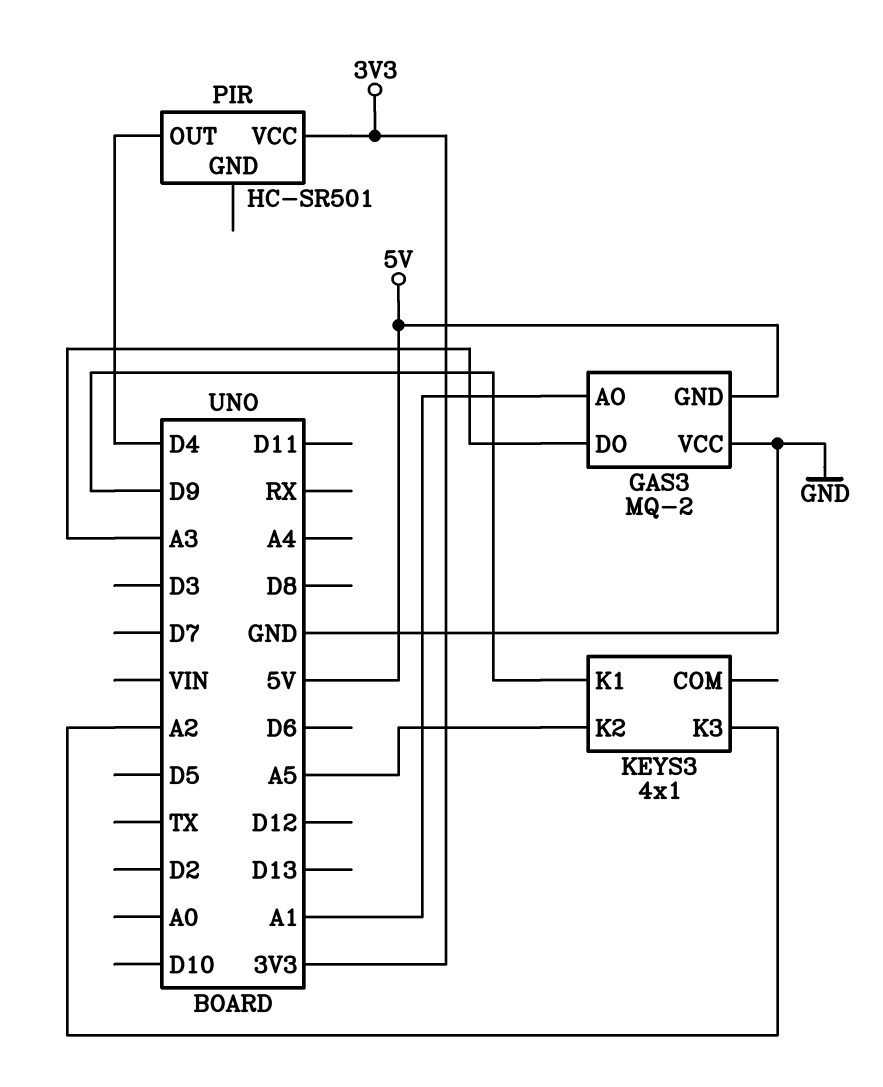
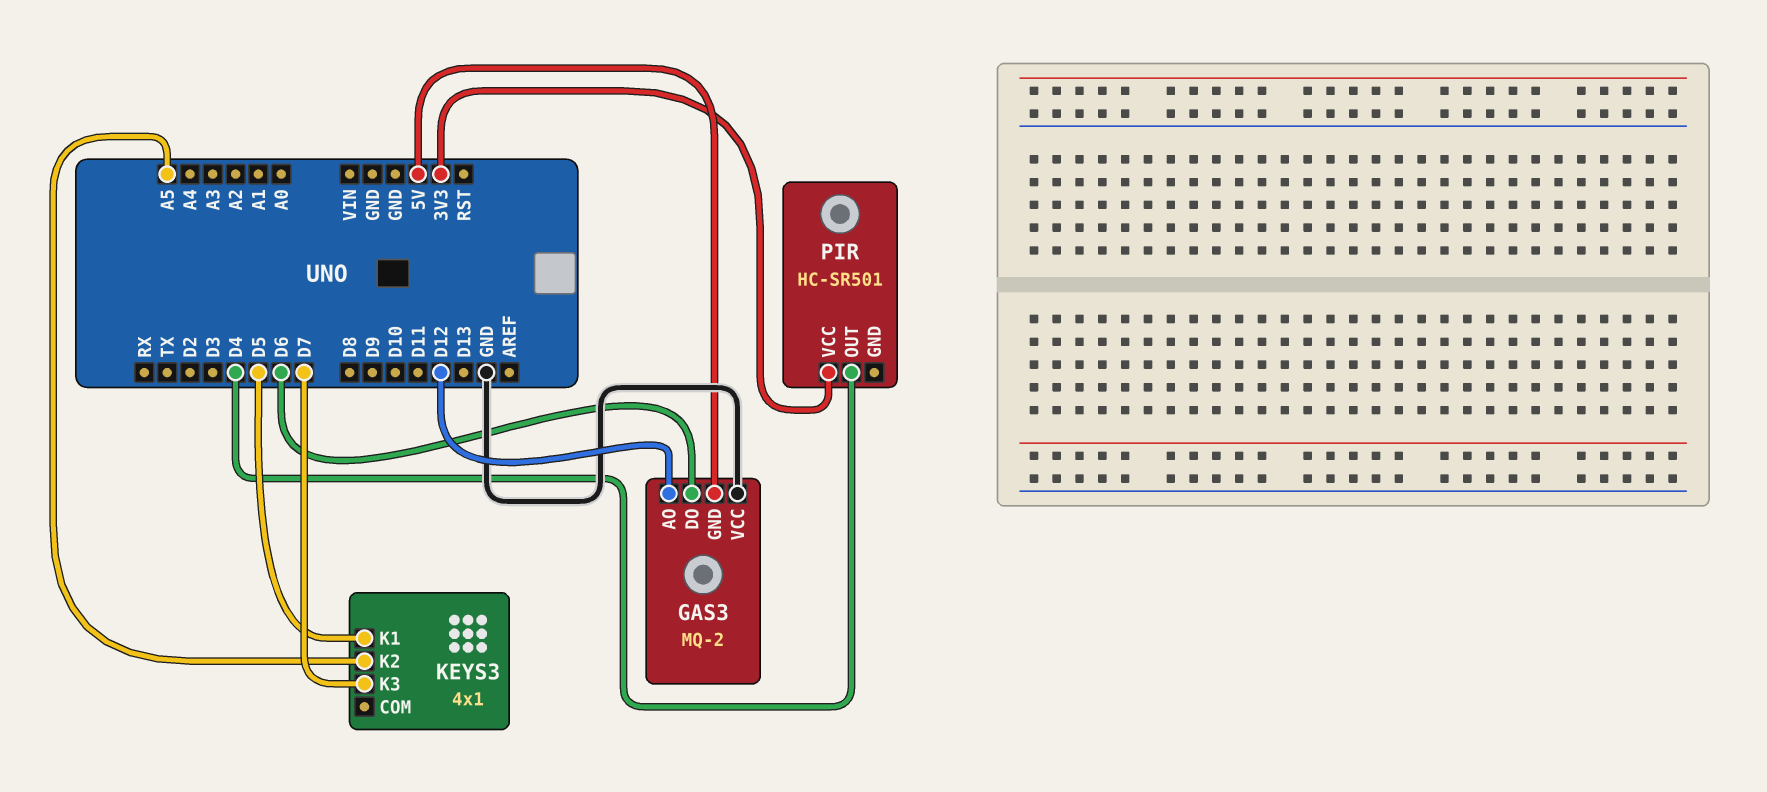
GAS3 pin AO: A1 -> D12
GAS3 pin DO: A3 -> D6
KEYS3 pin K1: D9 -> D5
KEYS3 pin K3: A2 -> D7

